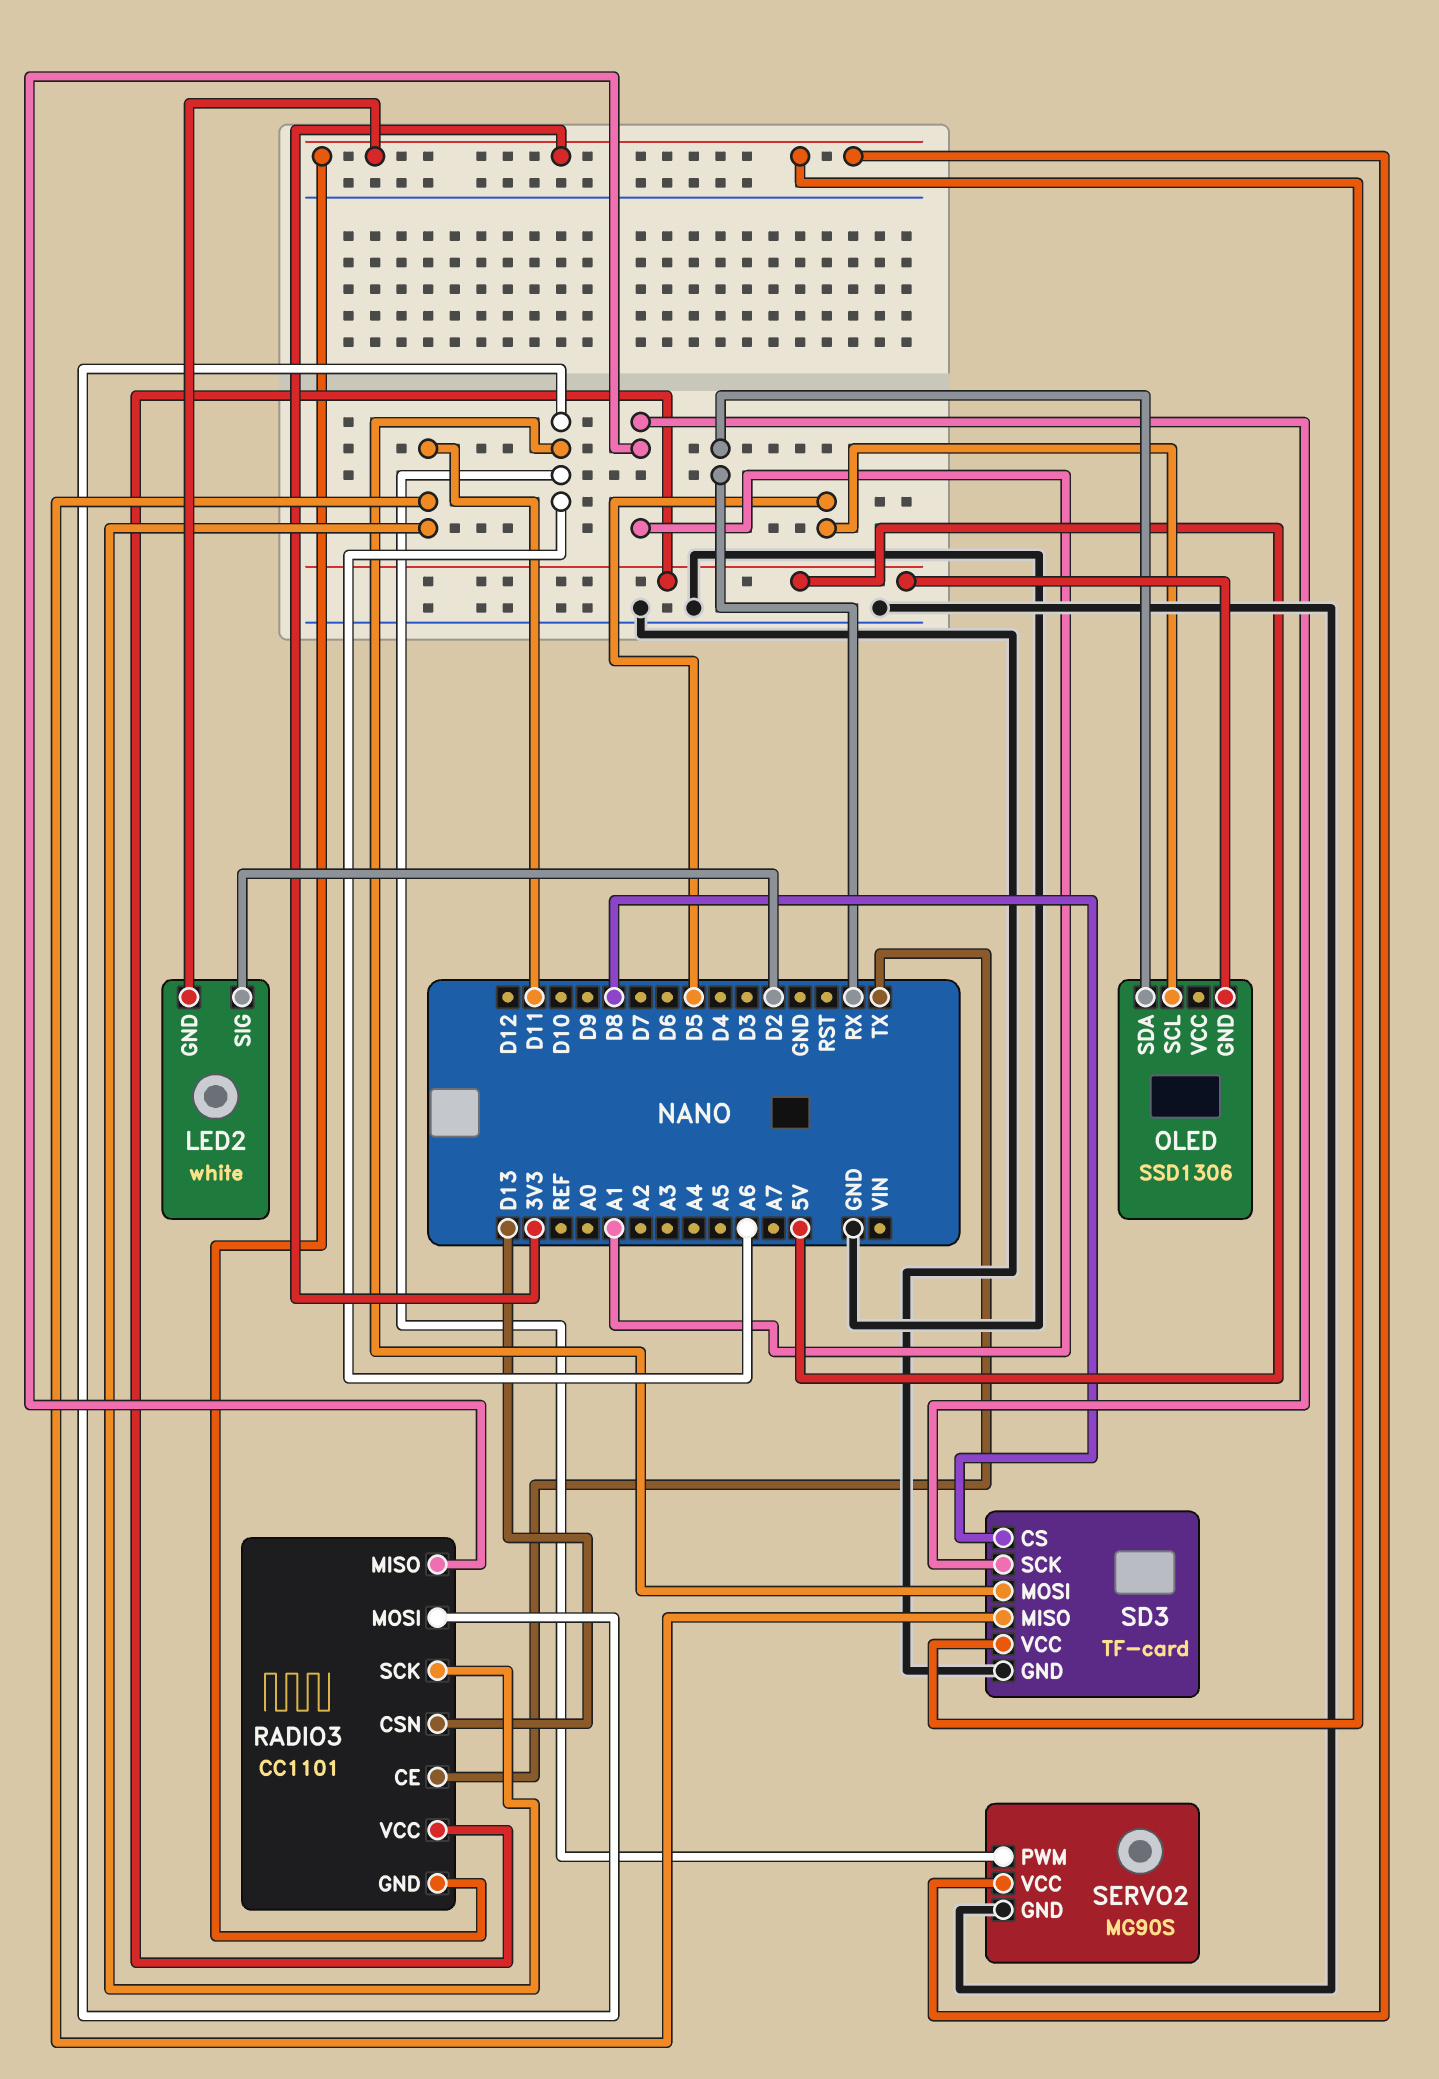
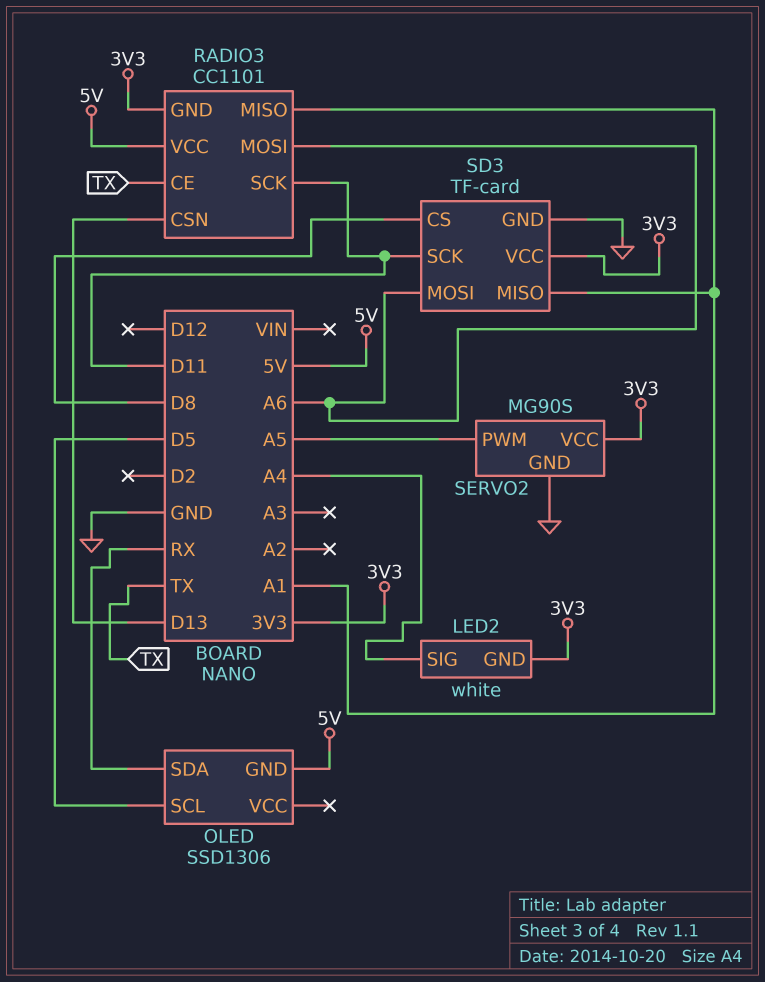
LED2 pin SIG: D2 -> A4
SD3 pin MISO: D11 -> A1
SD3 pin SCK: A1 -> D11
SERVO2 pin PWM: A6 -> A5

